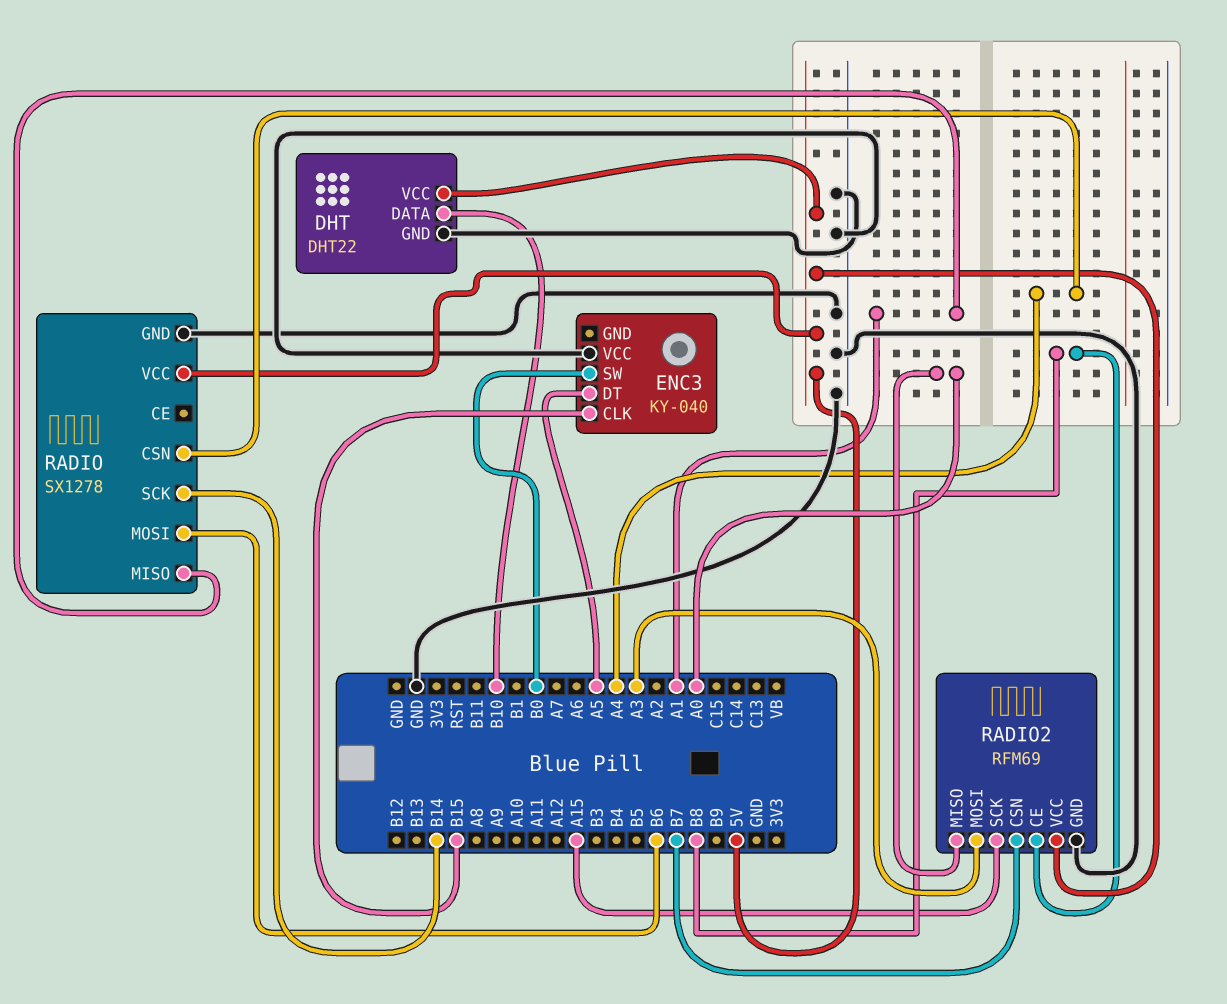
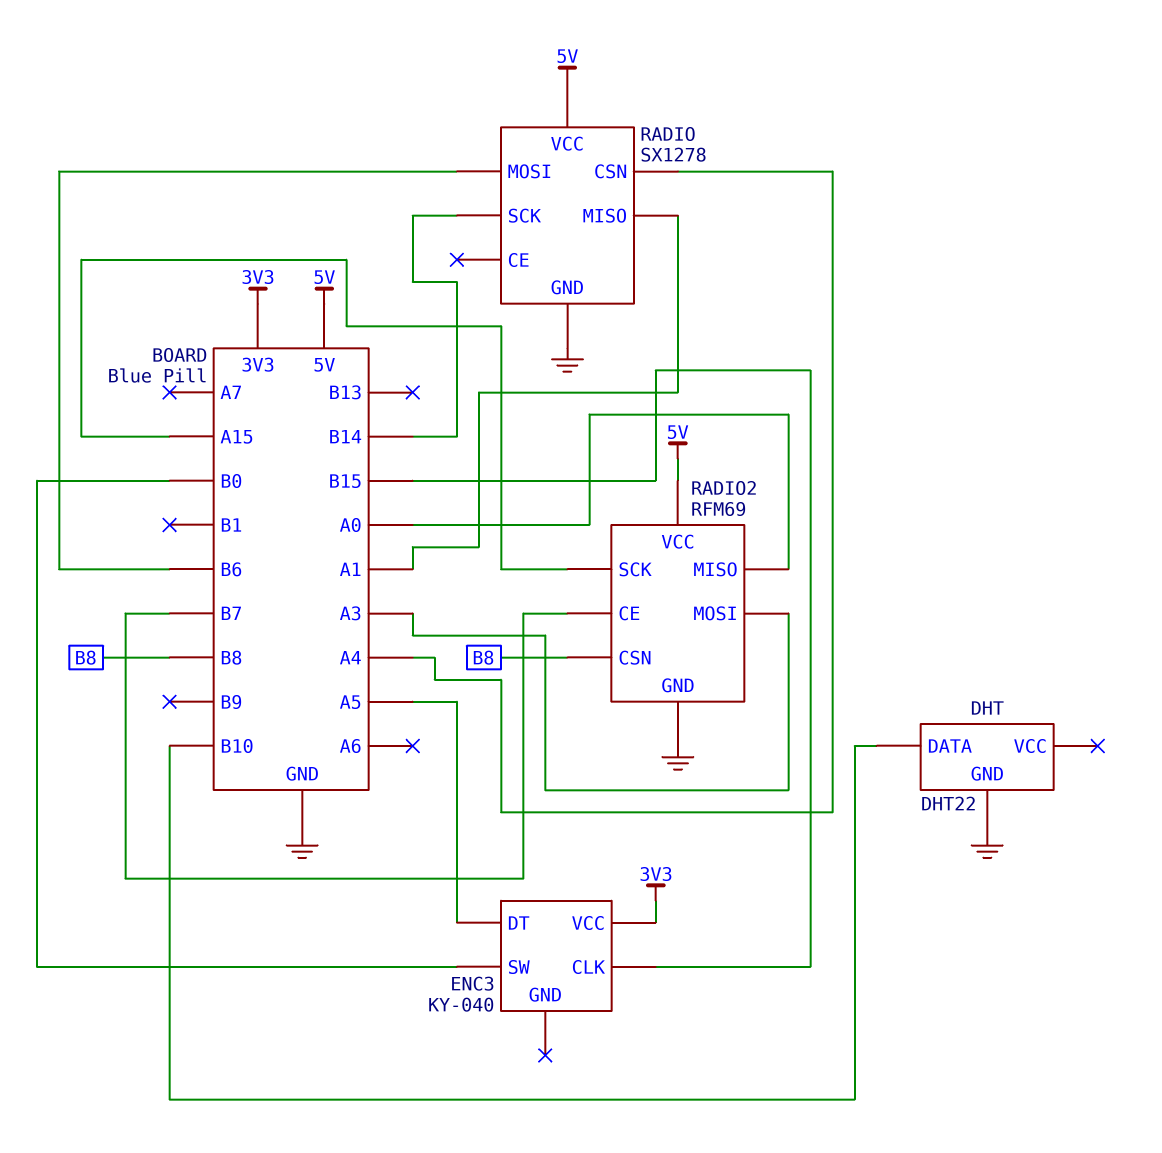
DHT pin VCC: 5V -> none
ENC3 pin VCC: GND -> 3V3
RADIO2 pin CE: B8 -> B7
RADIO2 pin CSN: B7 -> B8

